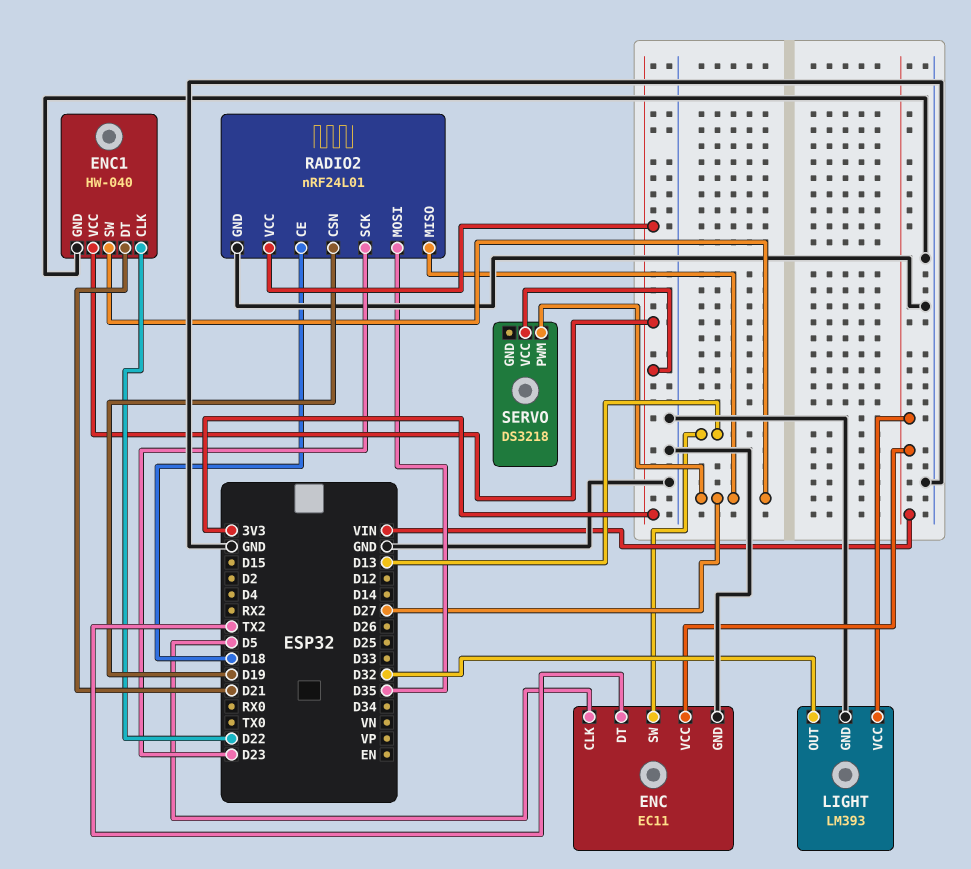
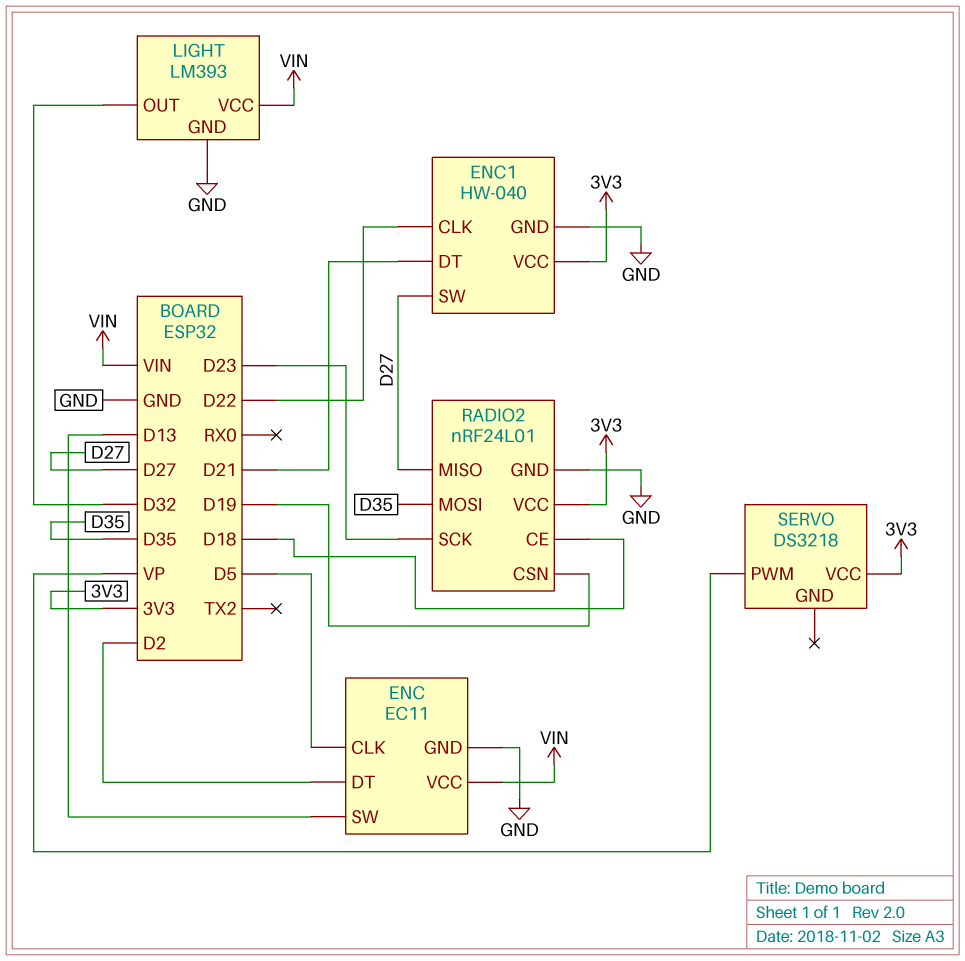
ENC pin DT: TX2 -> D2
SERVO pin PWM: D27 -> VP

